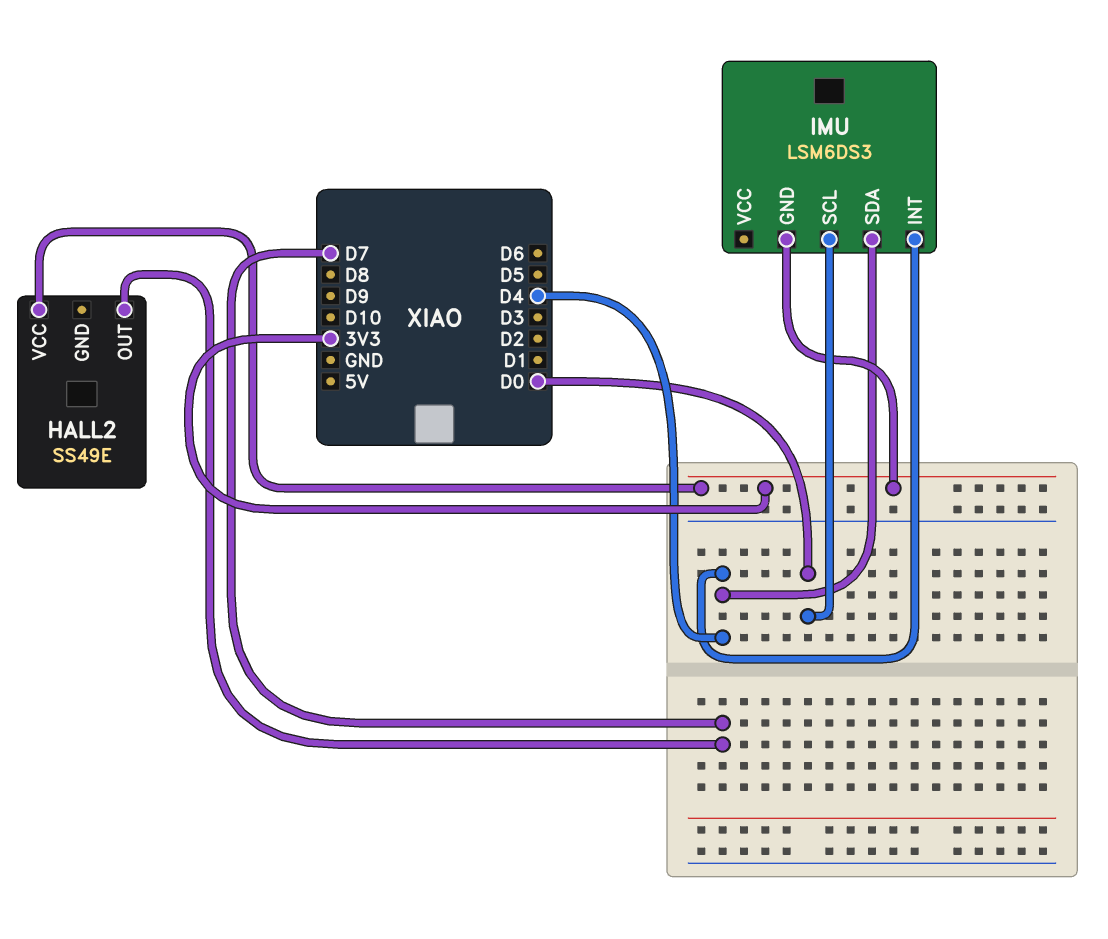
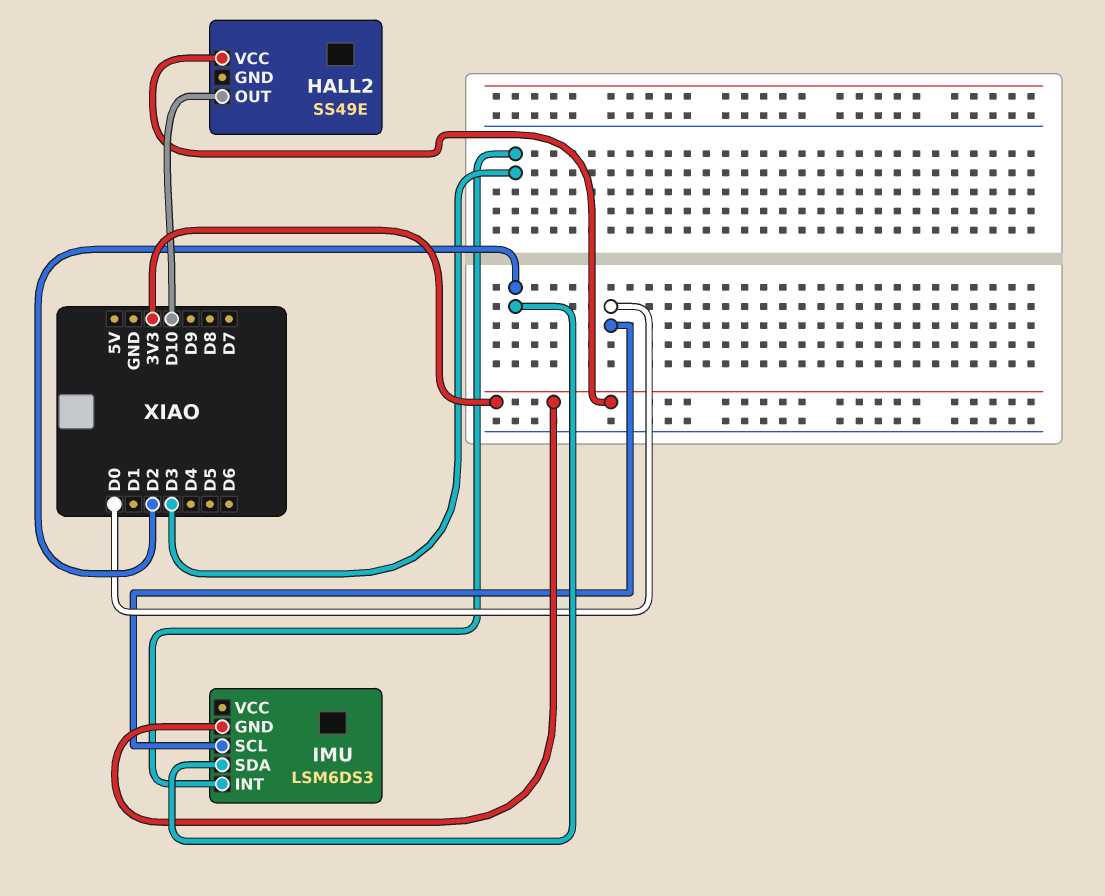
HALL2 pin OUT: D7 -> D10
IMU pin INT: D4 -> D3
IMU pin SDA: D4 -> D2

